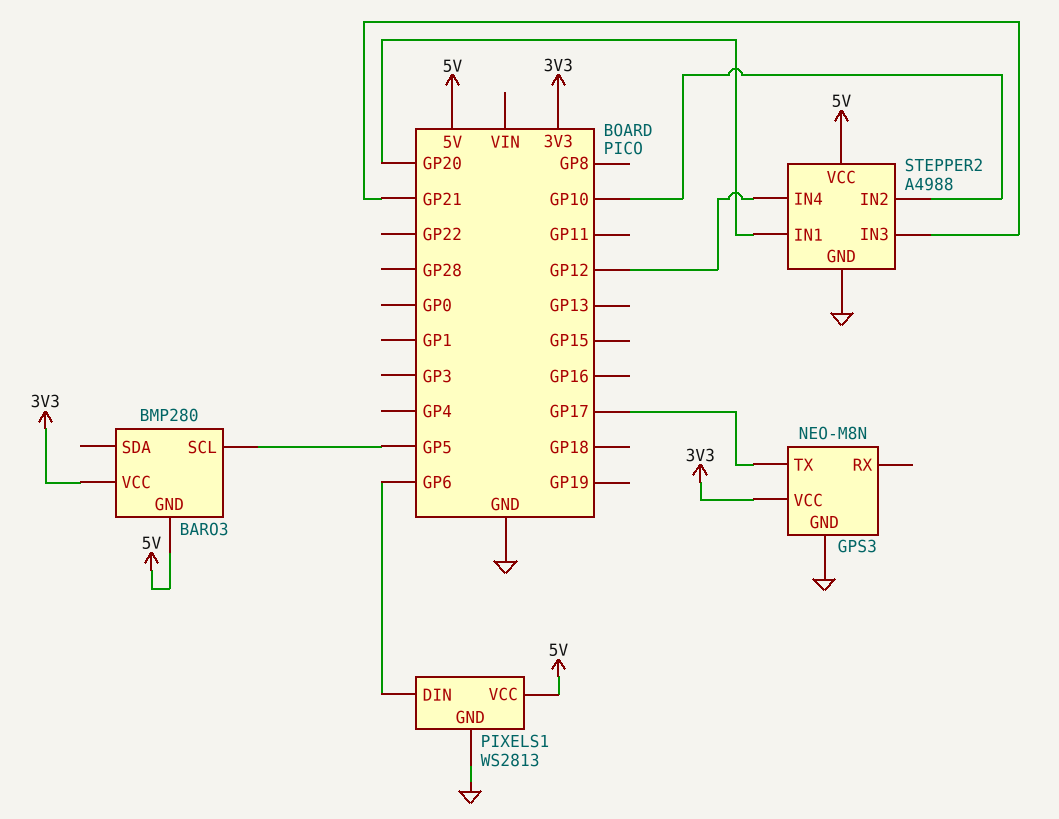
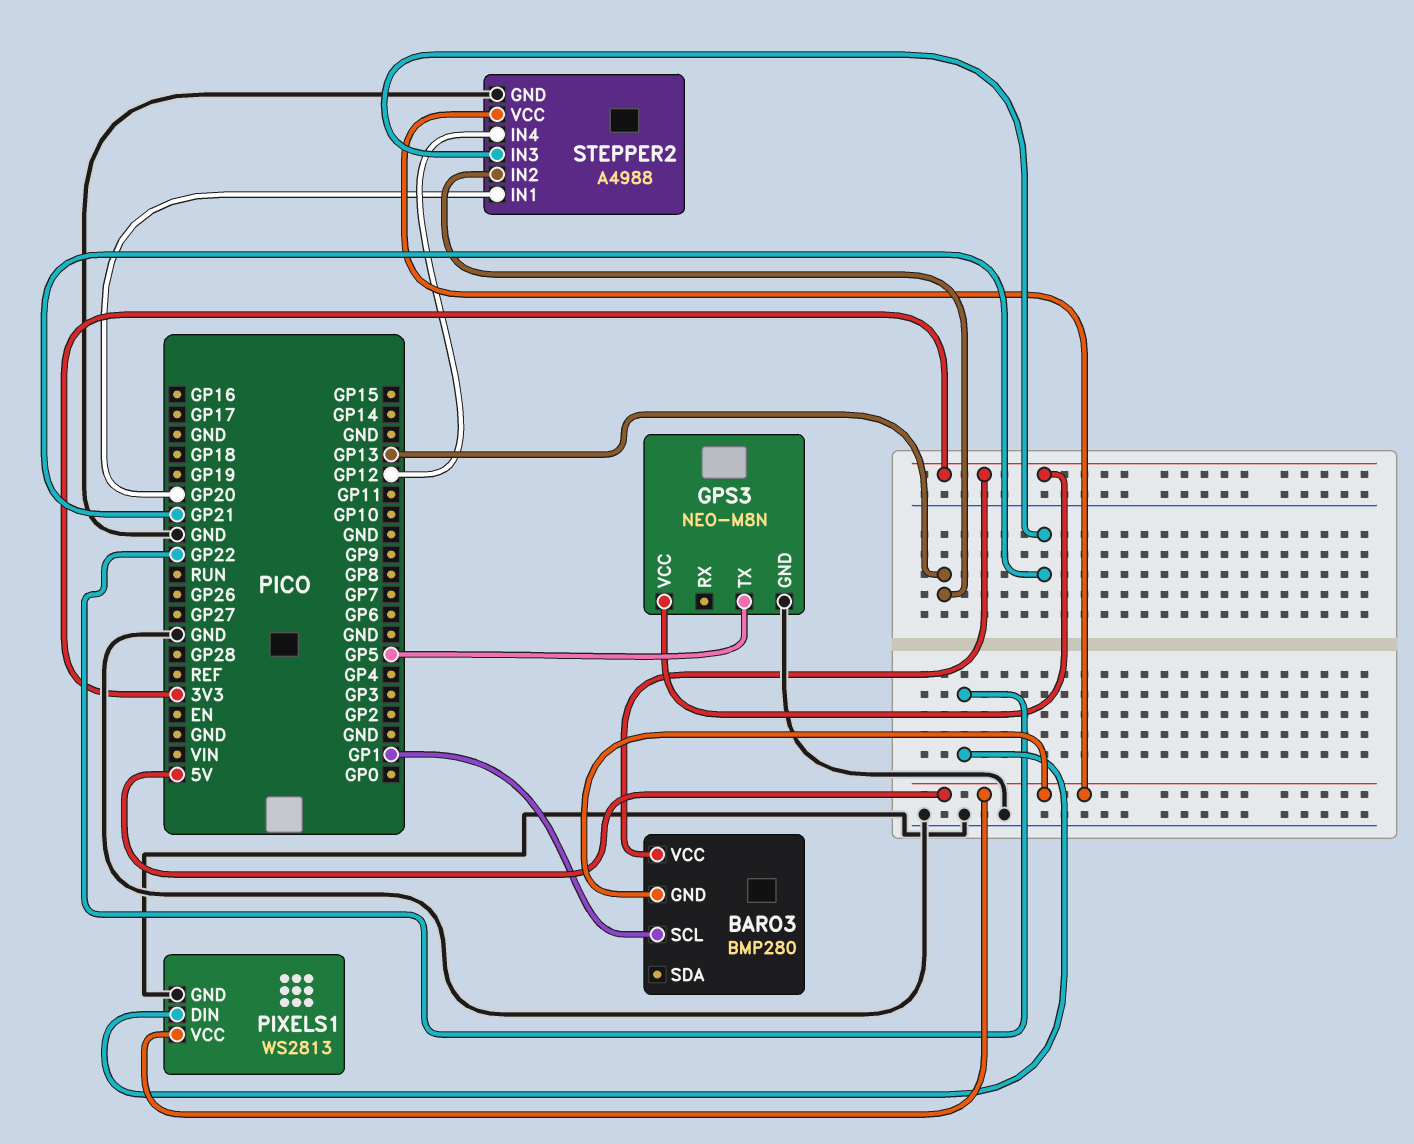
BARO3 pin SCL: GP5 -> GP1
GPS3 pin TX: GP17 -> GP5
PIXELS1 pin DIN: GP6 -> GP22
STEPPER2 pin IN2: GP10 -> GP13

